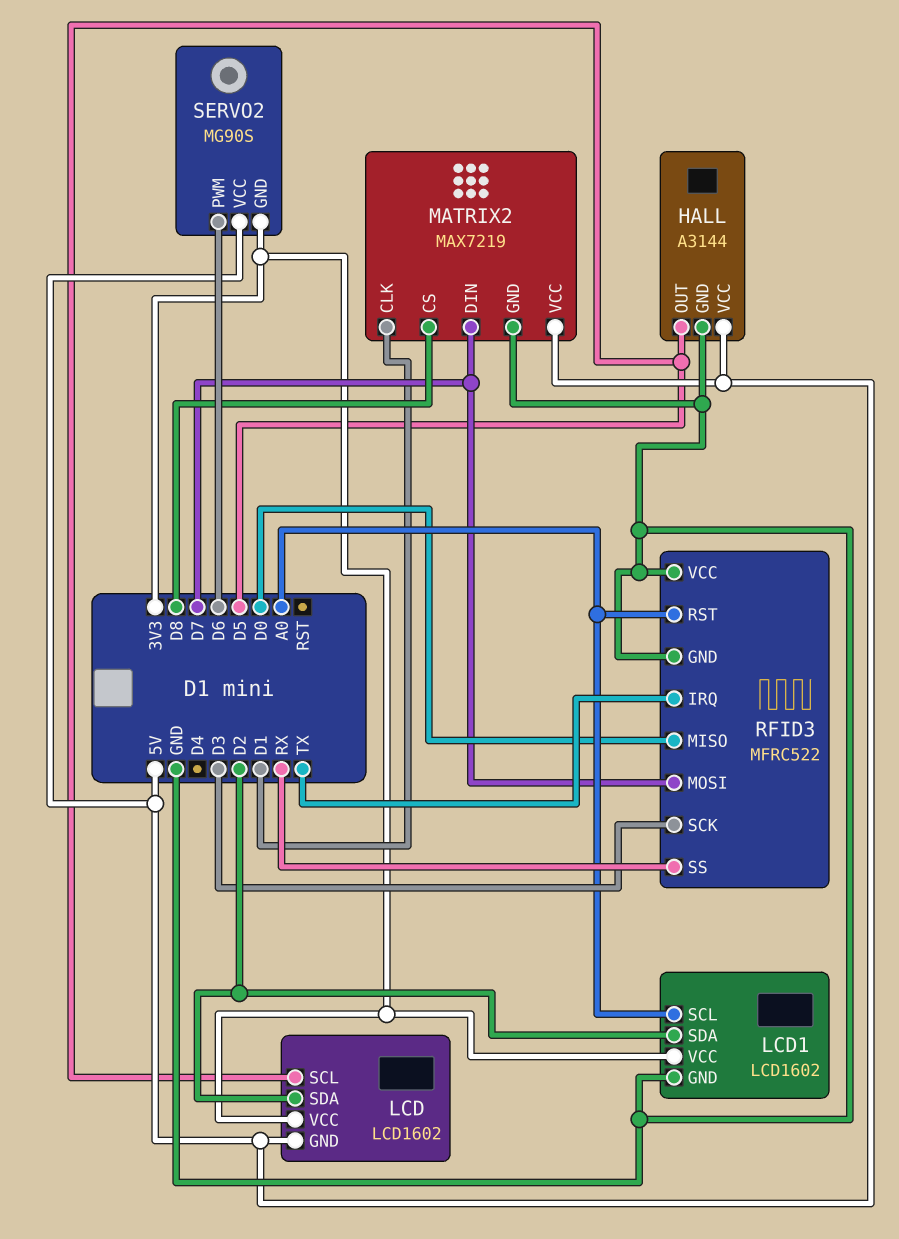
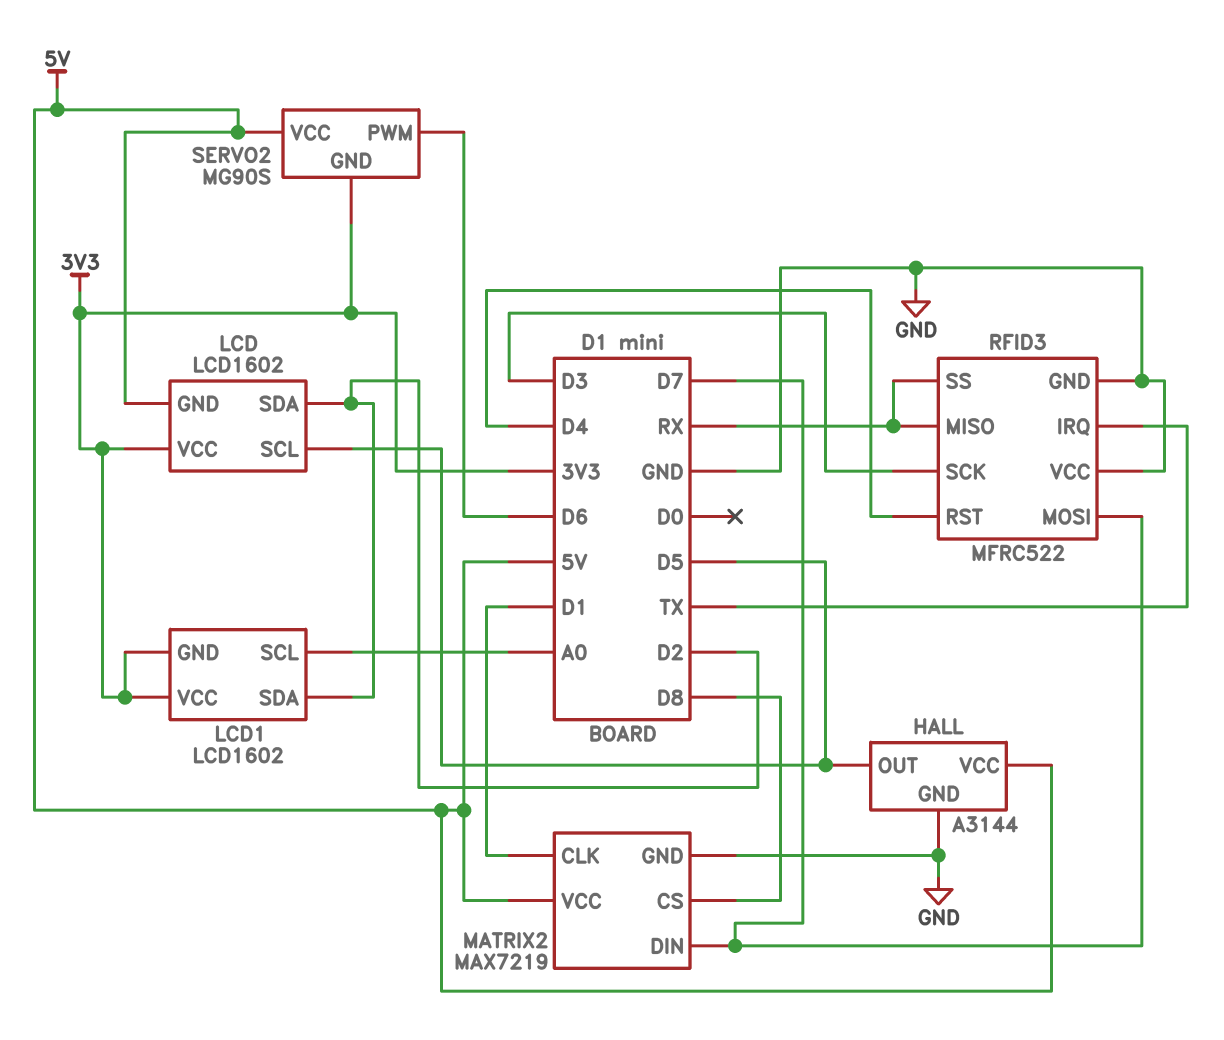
LCD1 pin GND: GND -> 3V3
RFID3 pin MISO: D0 -> RX
RFID3 pin RST: A0 -> D4

